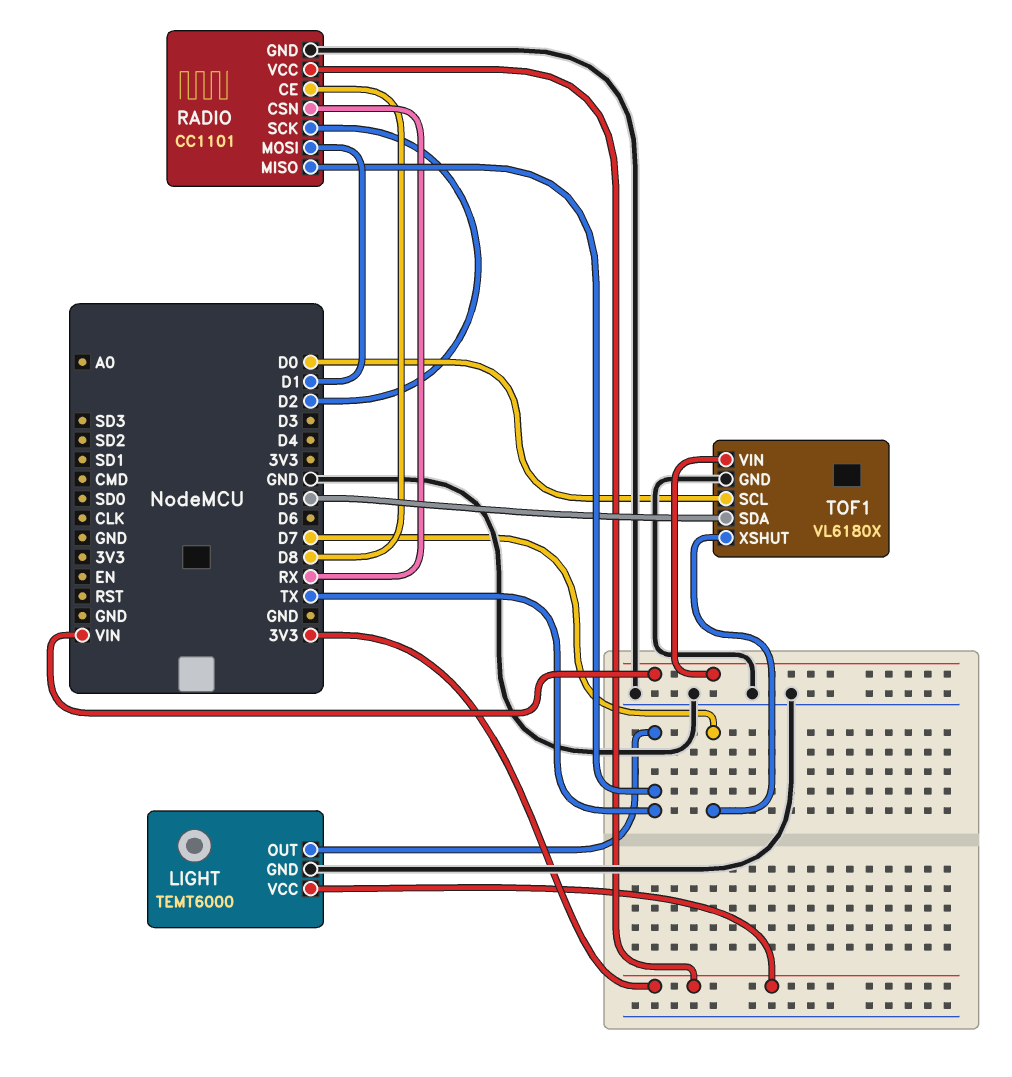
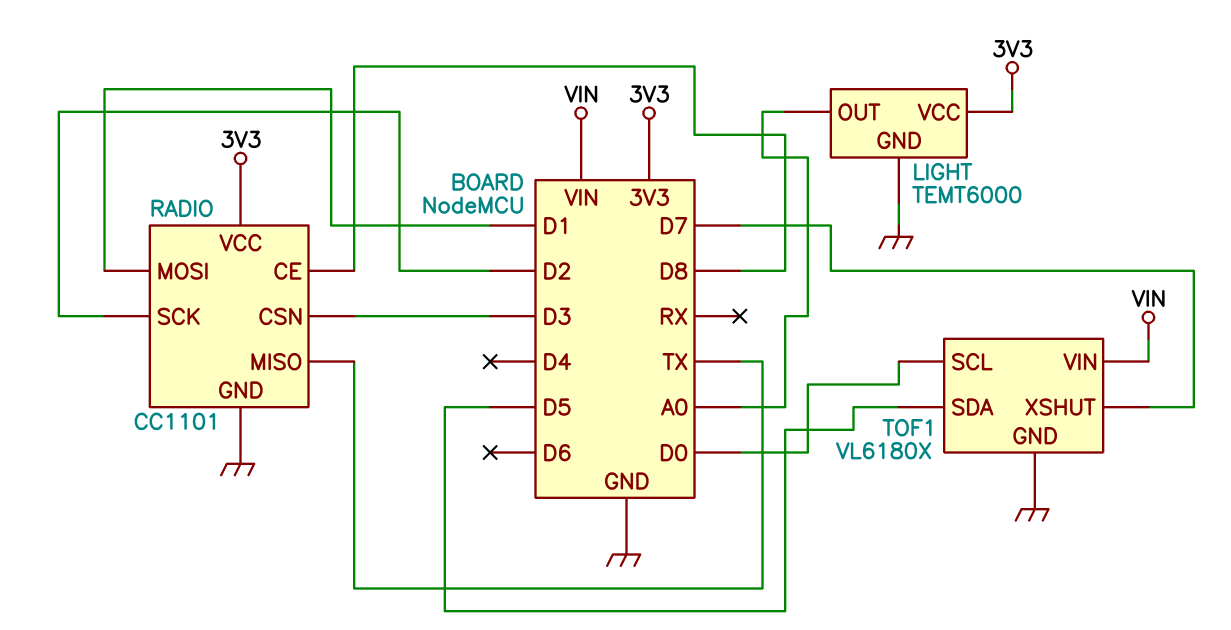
LIGHT pin OUT: TX -> A0
RADIO pin CSN: RX -> D3

